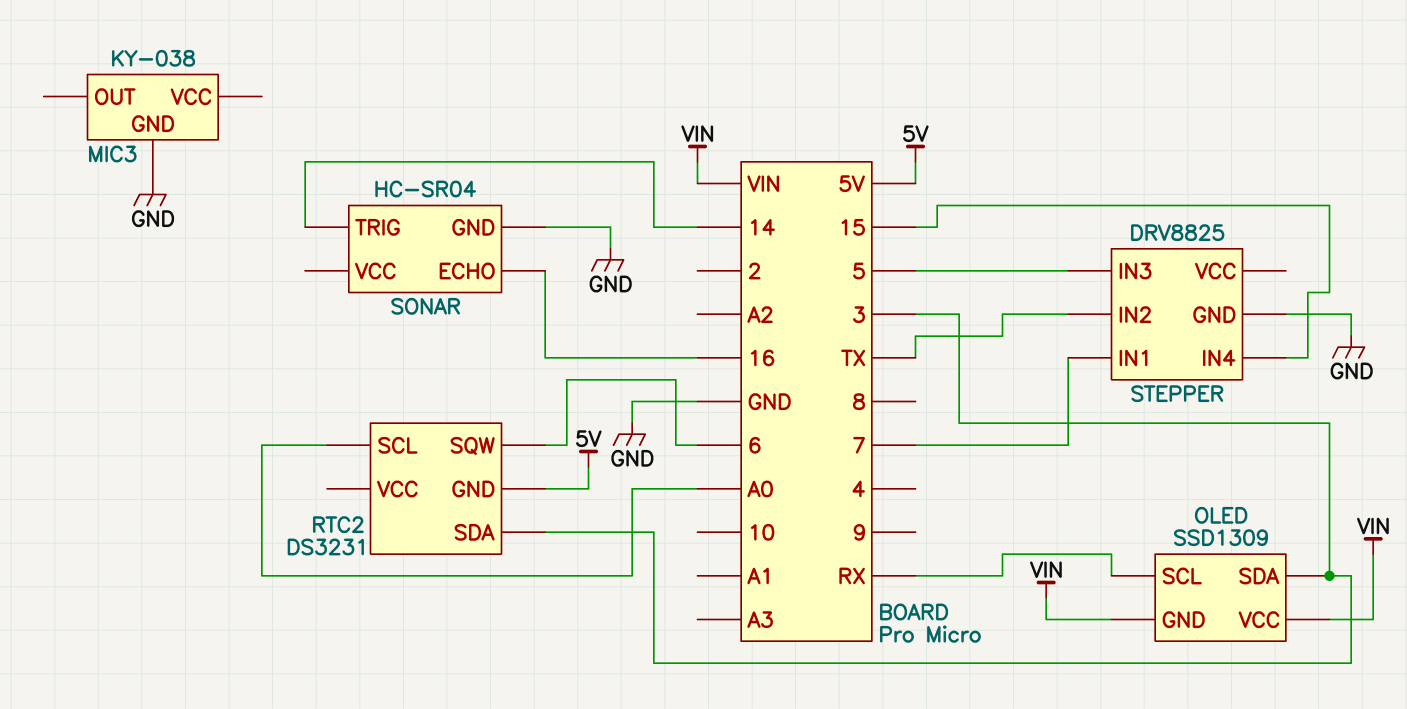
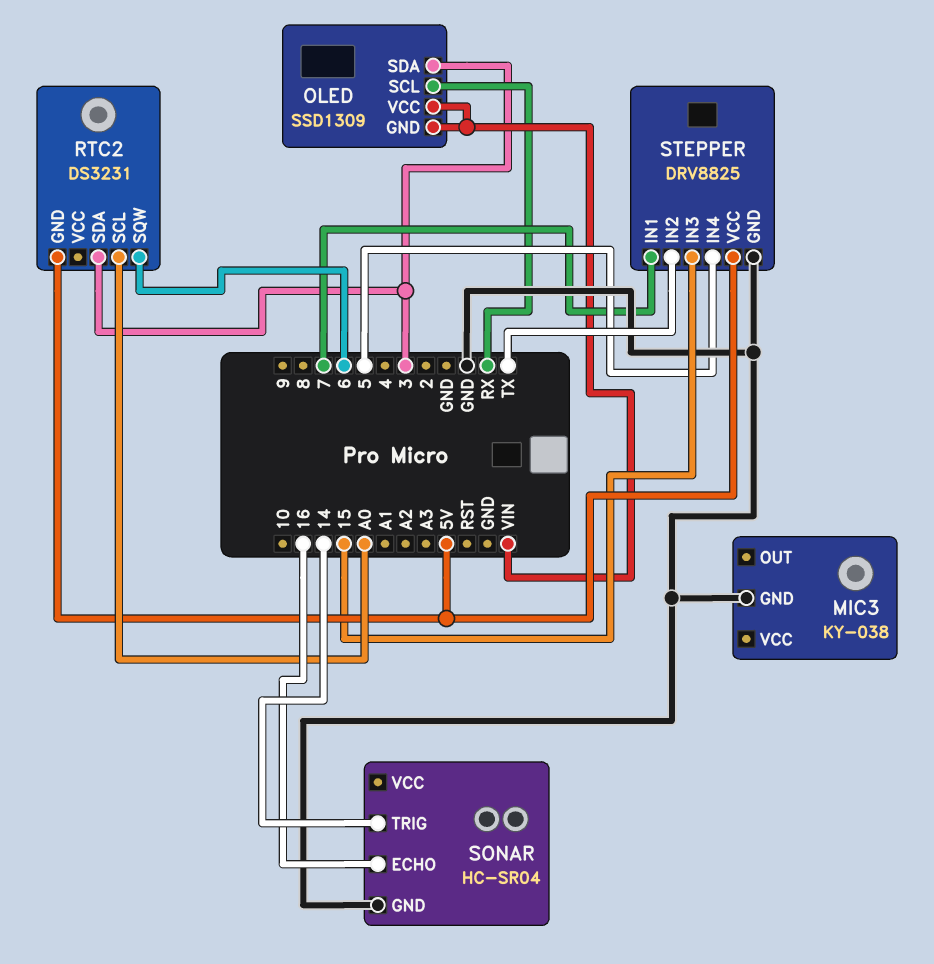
STEPPER pin IN3: 5 -> 15
STEPPER pin IN4: 15 -> 5
STEPPER pin VCC: none -> 5V

